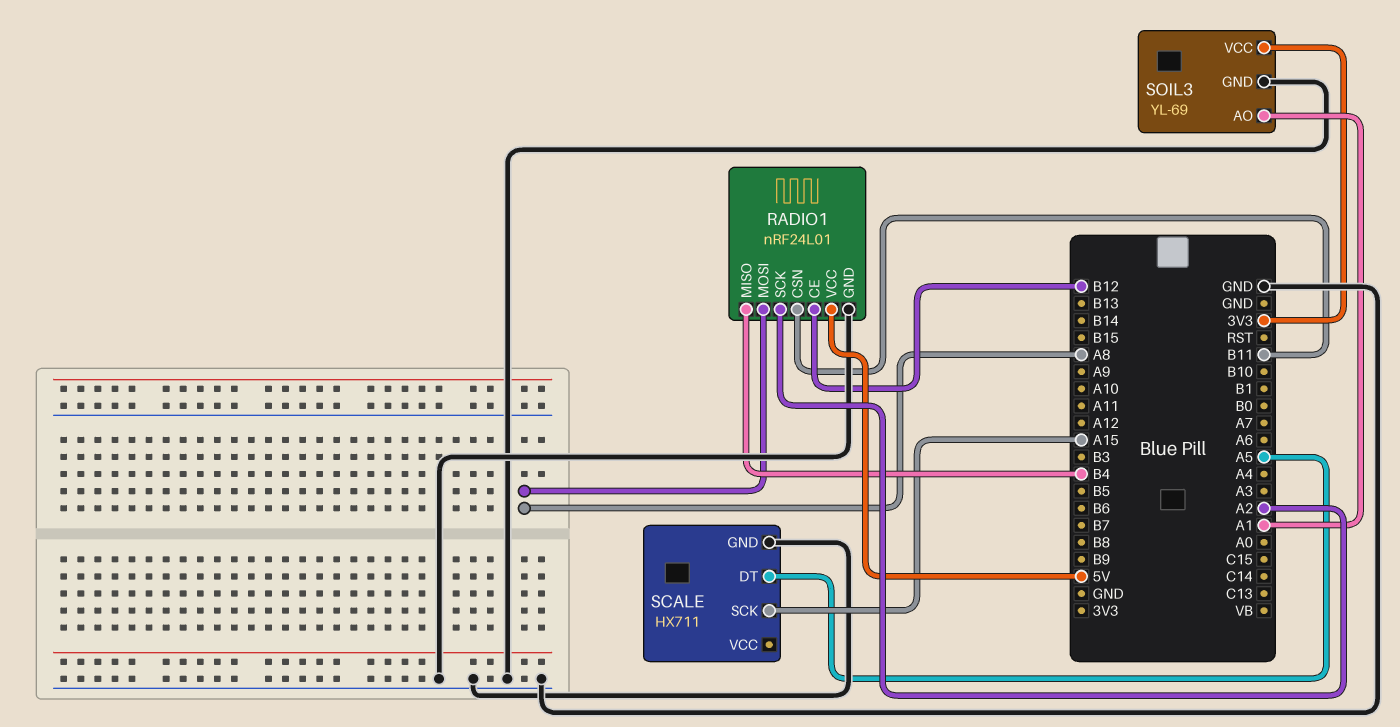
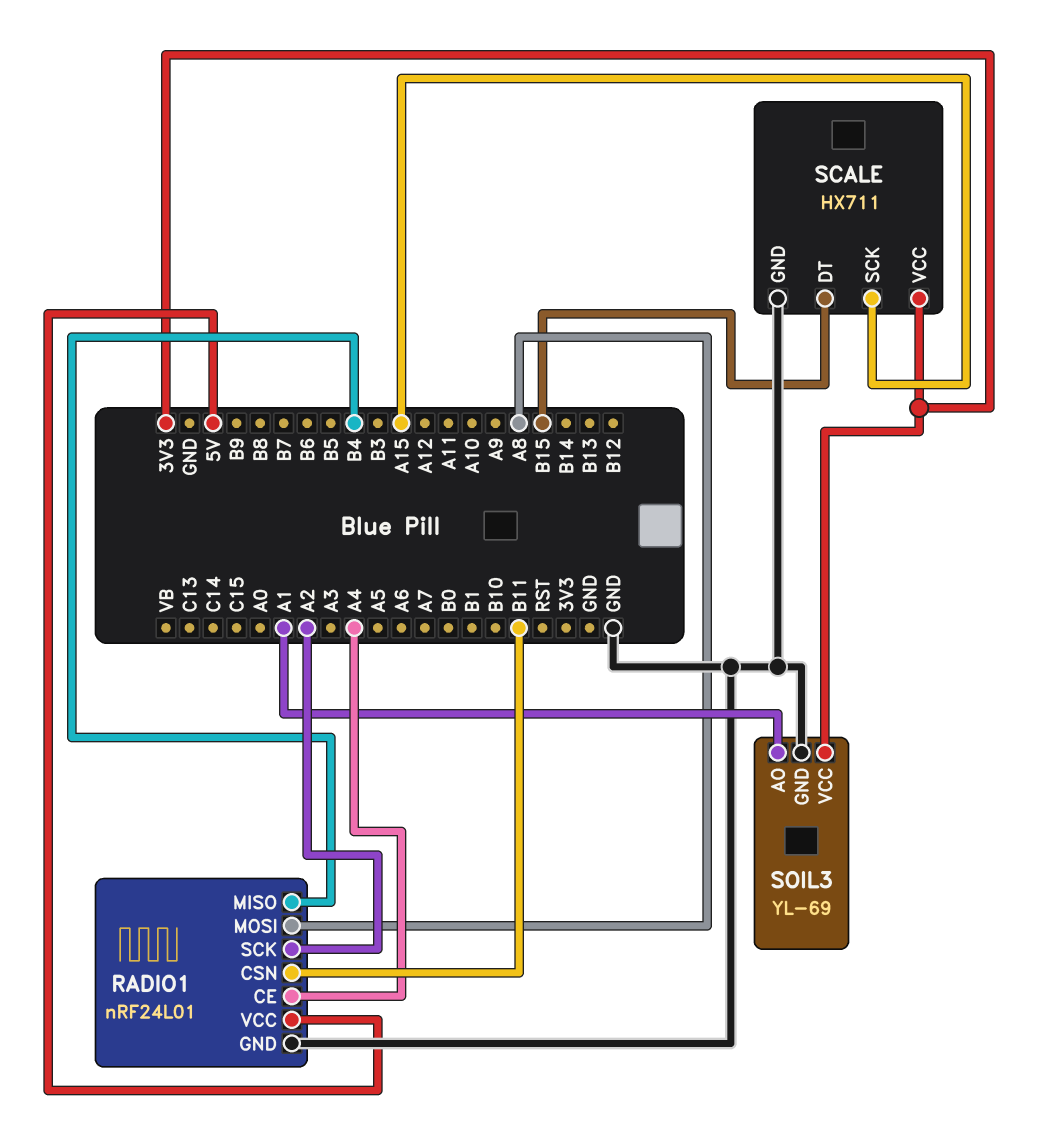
RADIO1 pin CE: B12 -> A4
SCALE pin DT: A5 -> B15
SCALE pin VCC: none -> 3V3

